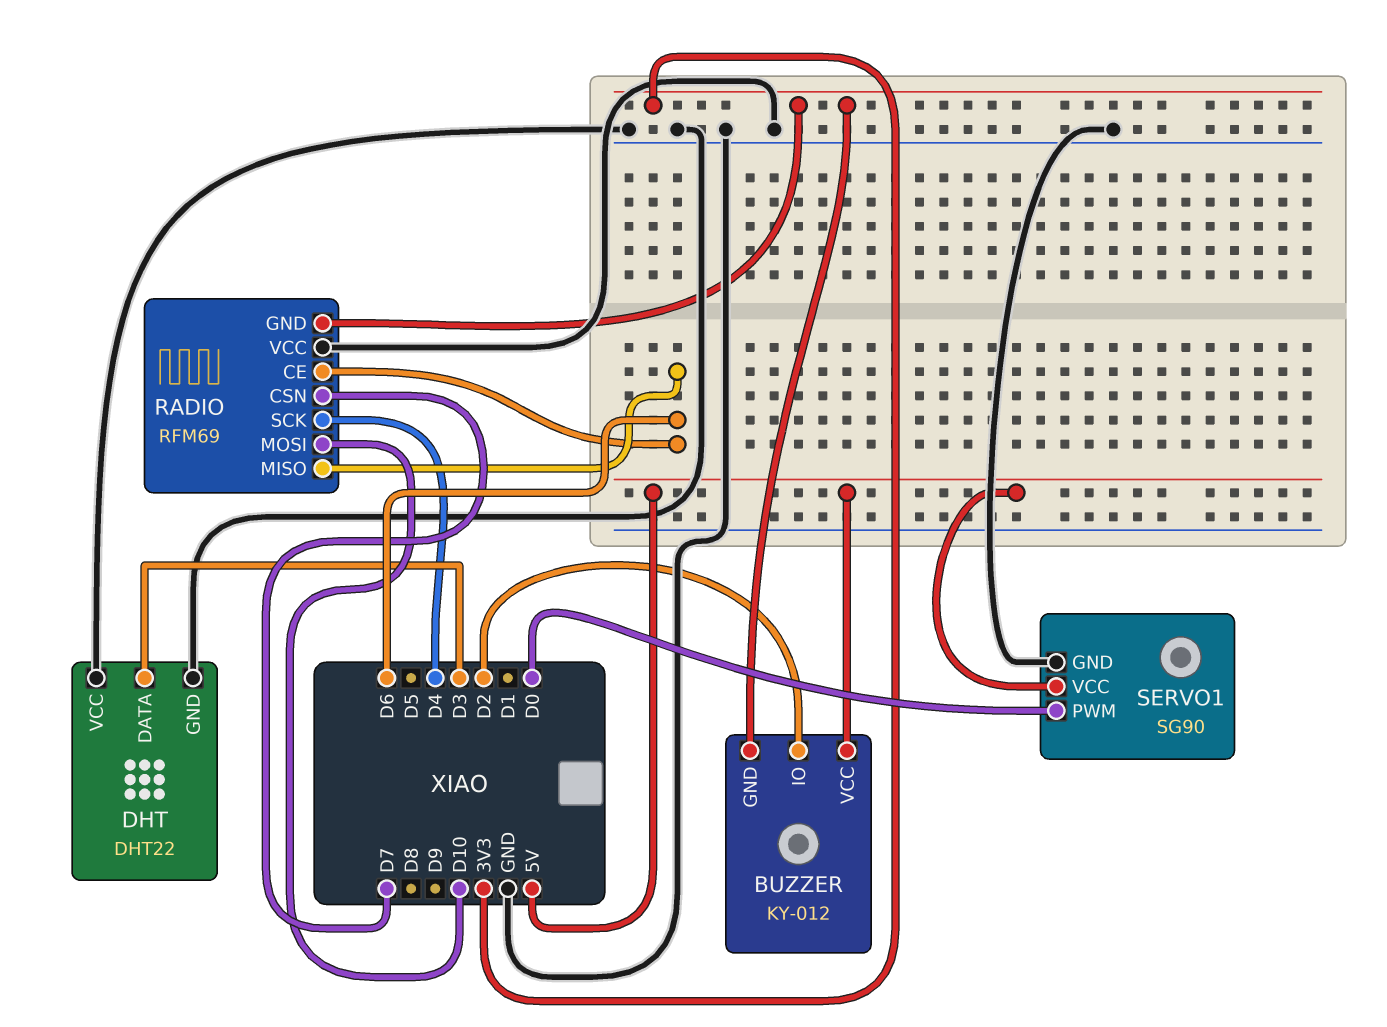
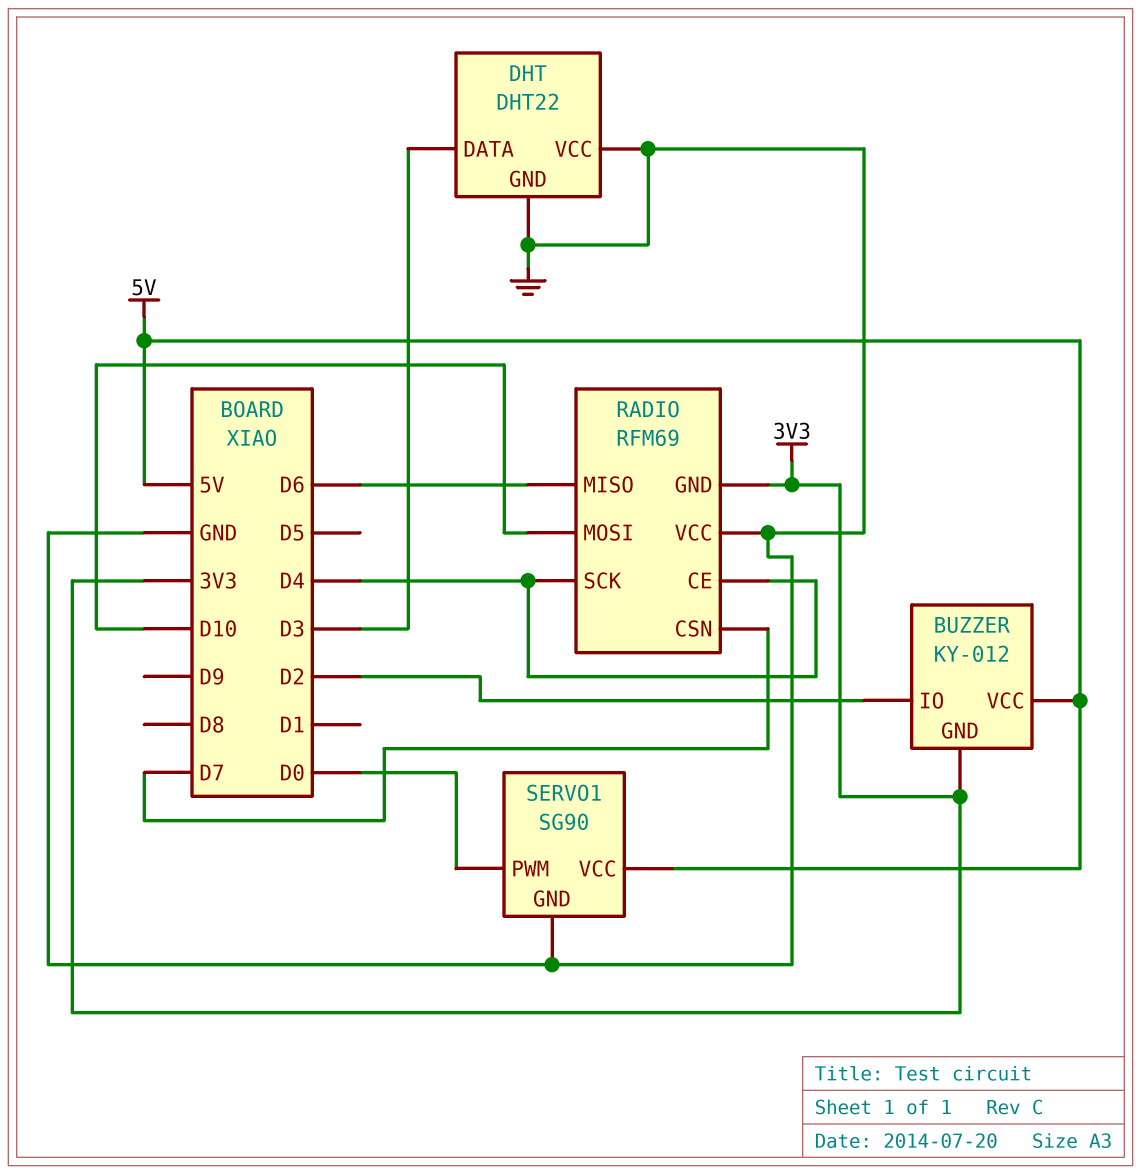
RADIO pin CE: D6 -> D4

